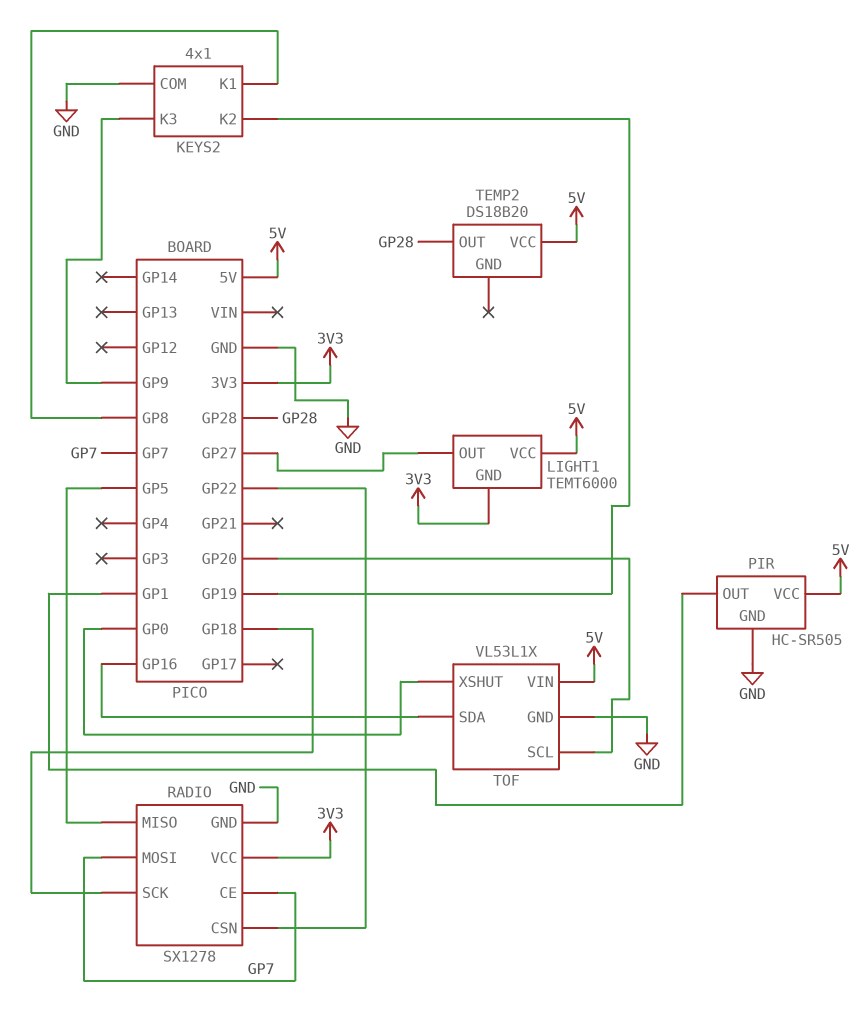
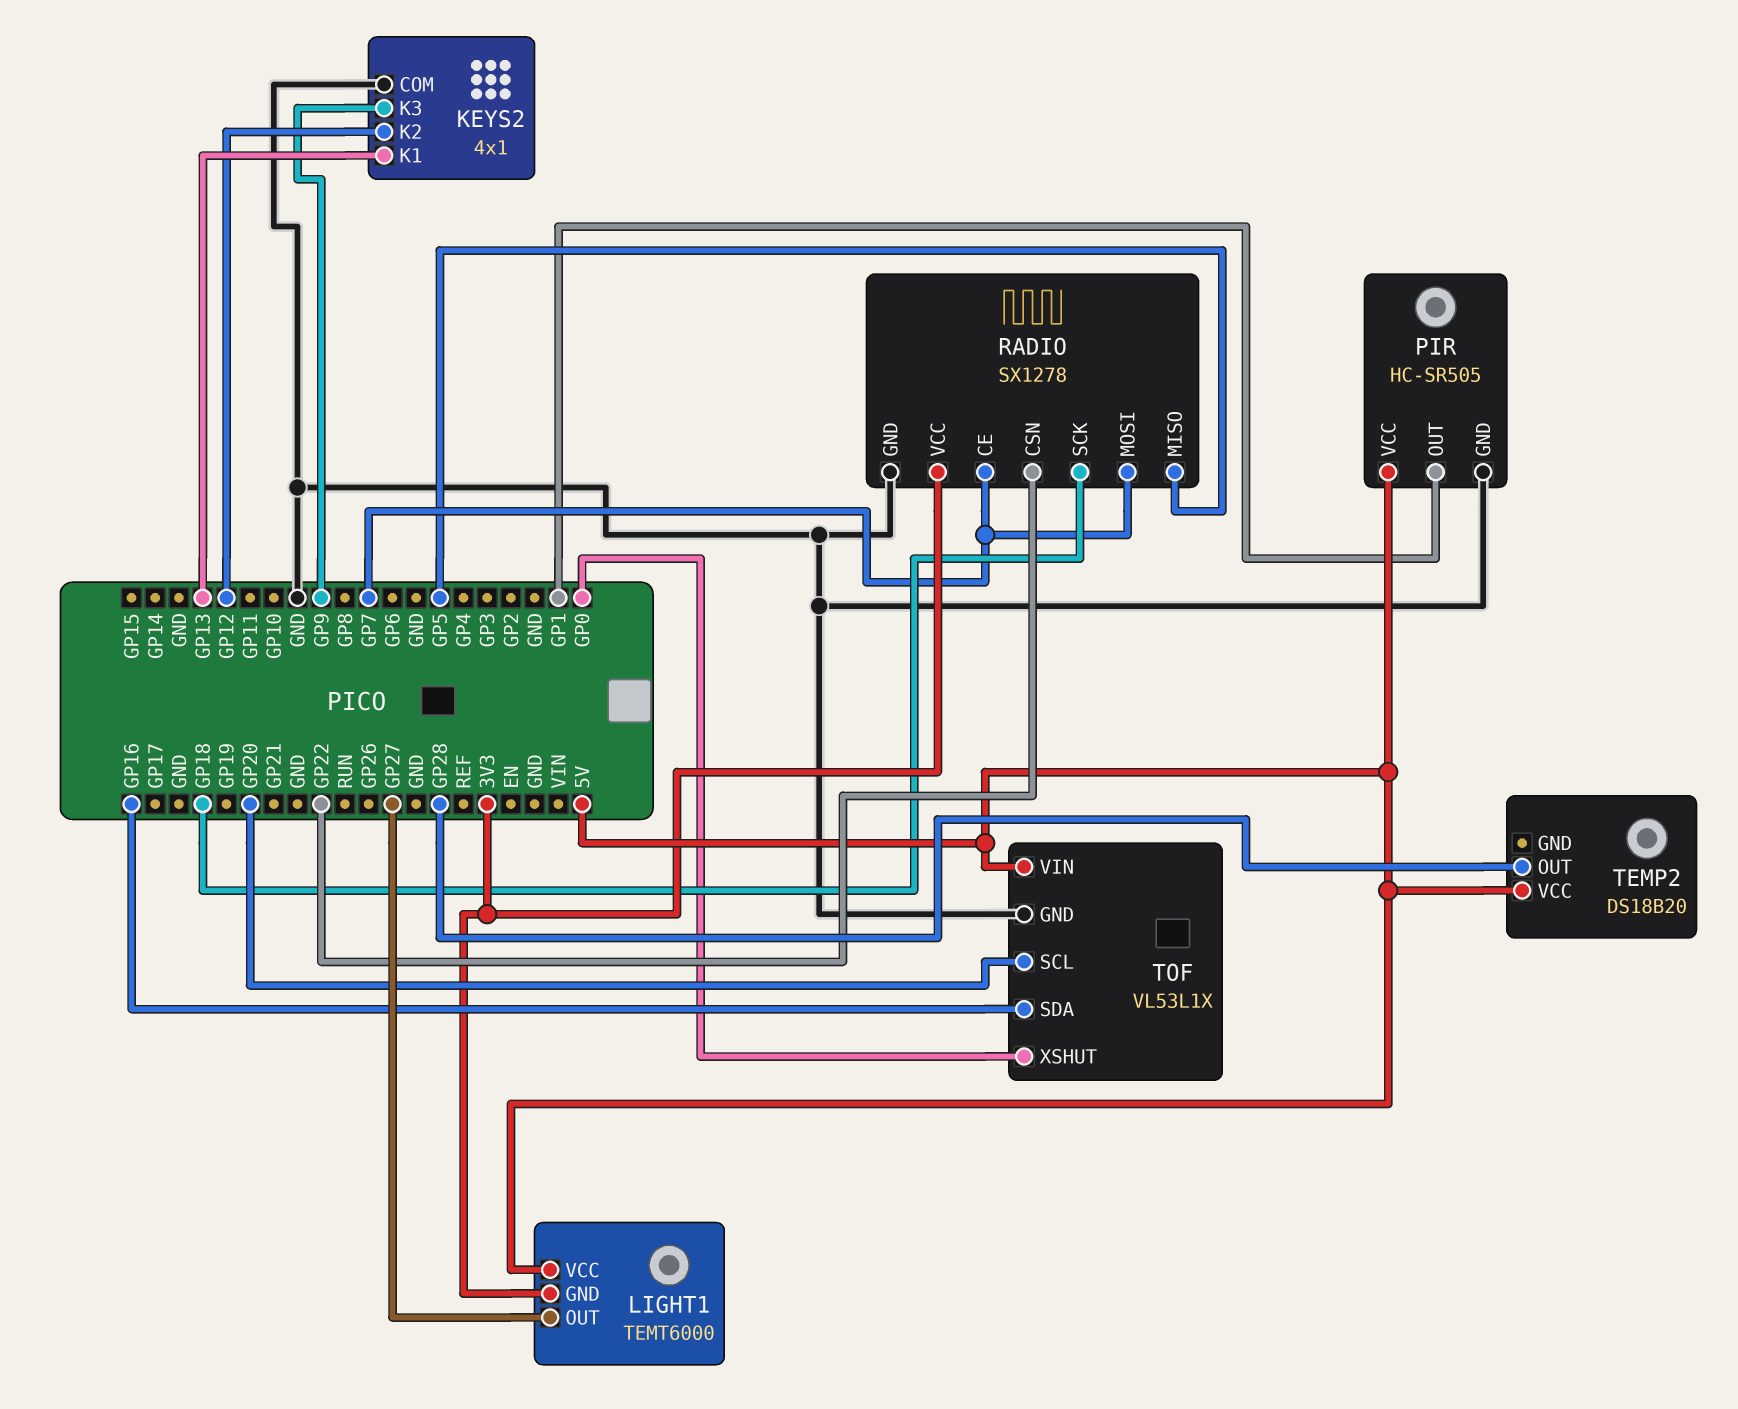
KEYS2 pin K1: GP8 -> GP13
KEYS2 pin K2: GP19 -> GP12

